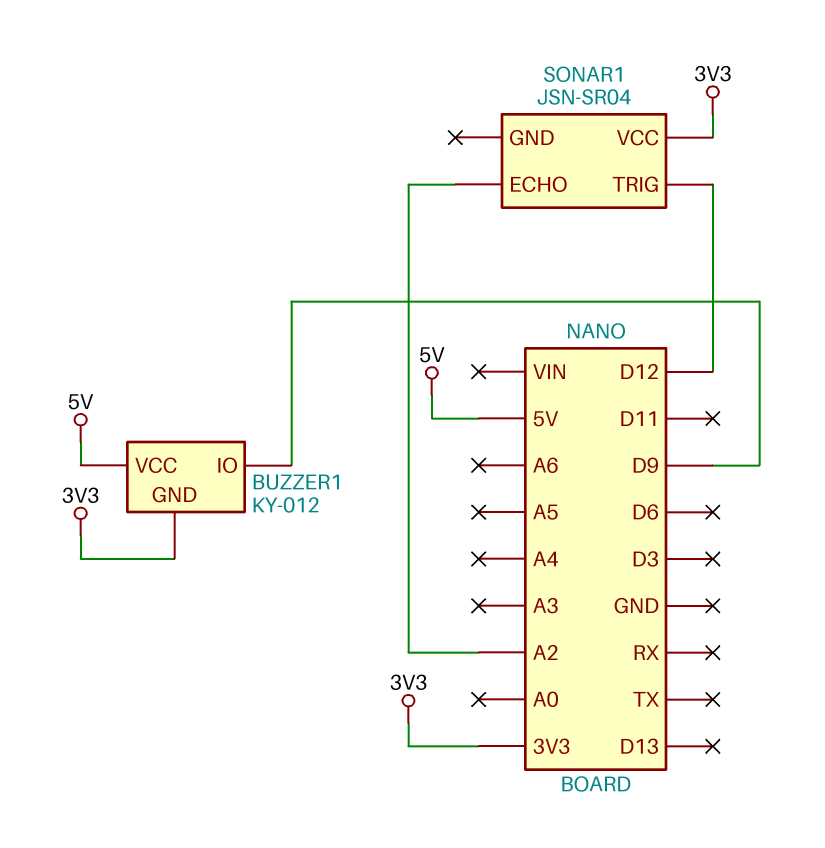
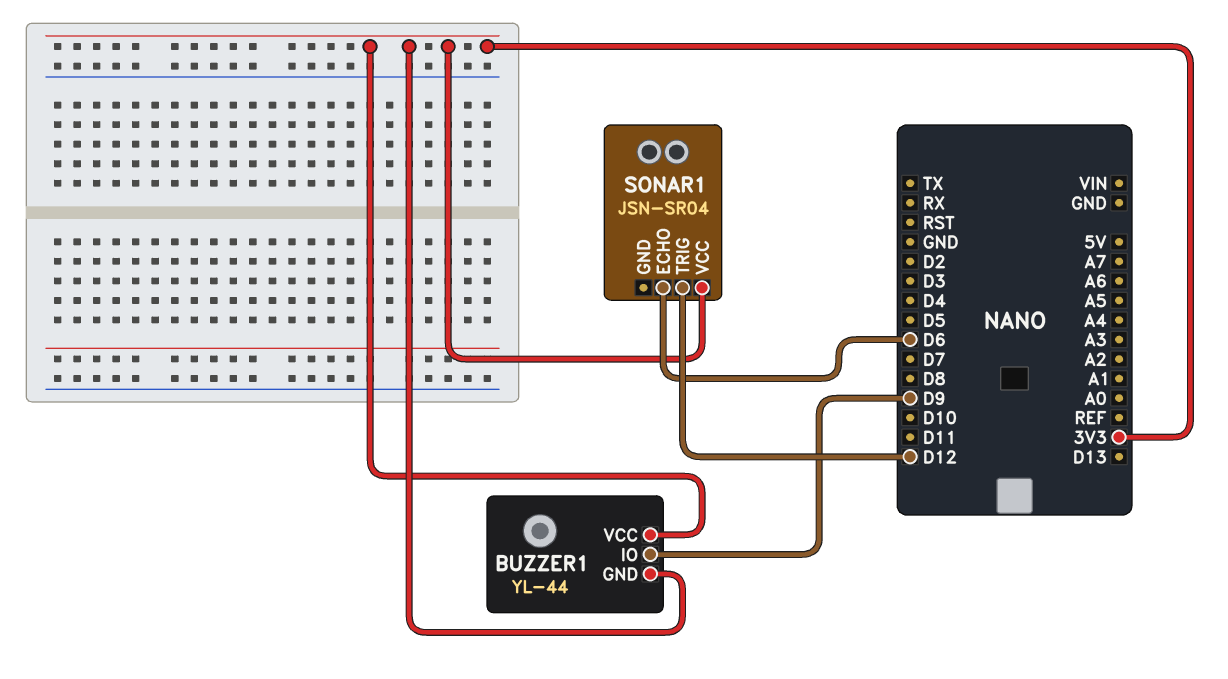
BUZZER1: KY-012 -> YL-44
BUZZER1 pin VCC: 5V -> 3V3
SONAR1 pin ECHO: A2 -> D6

